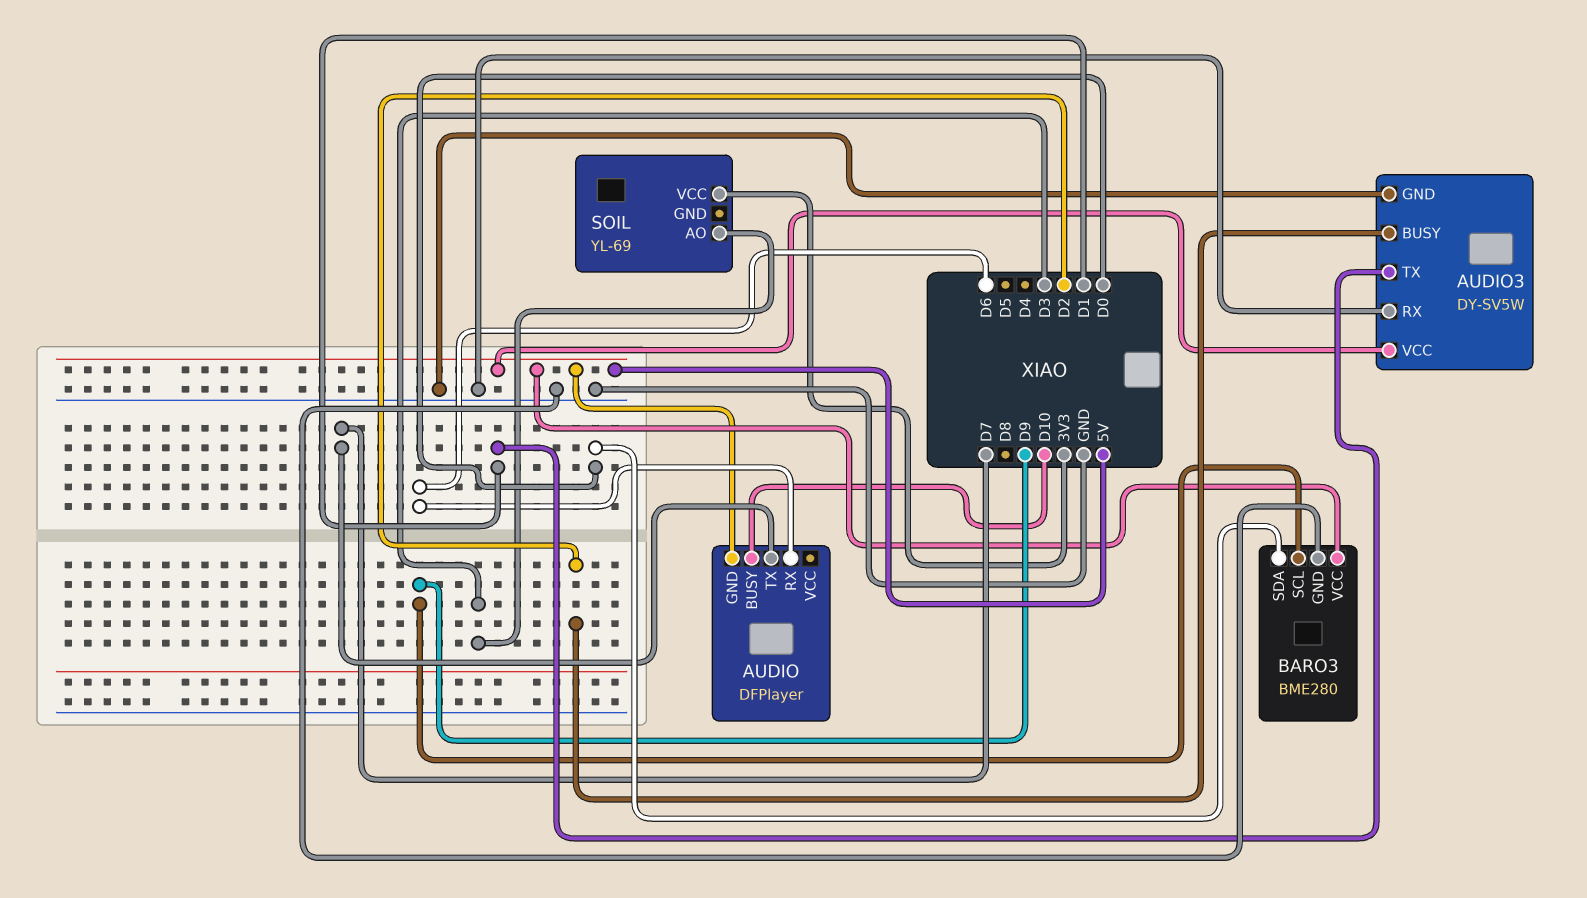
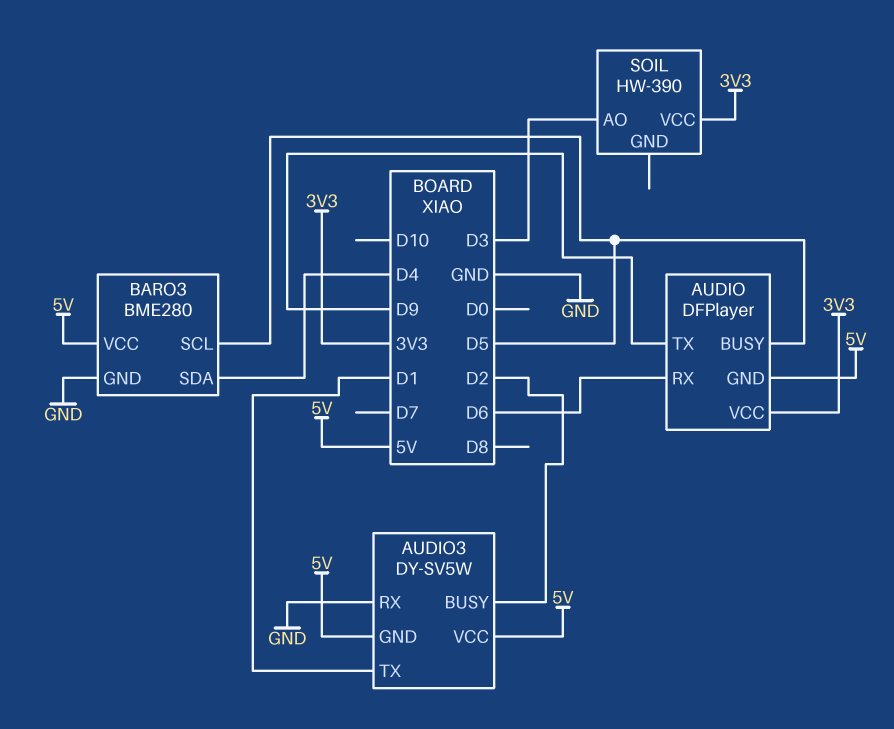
AUDIO pin BUSY: D10 -> D5
AUDIO pin TX: D7 -> D9
AUDIO pin VCC: none -> 3V3
AUDIO3 pin GND: GND -> 5V
BARO3 pin SCL: D9 -> D5
BARO3 pin SDA: D0 -> D4
SOIL: YL-69 -> HW-390

